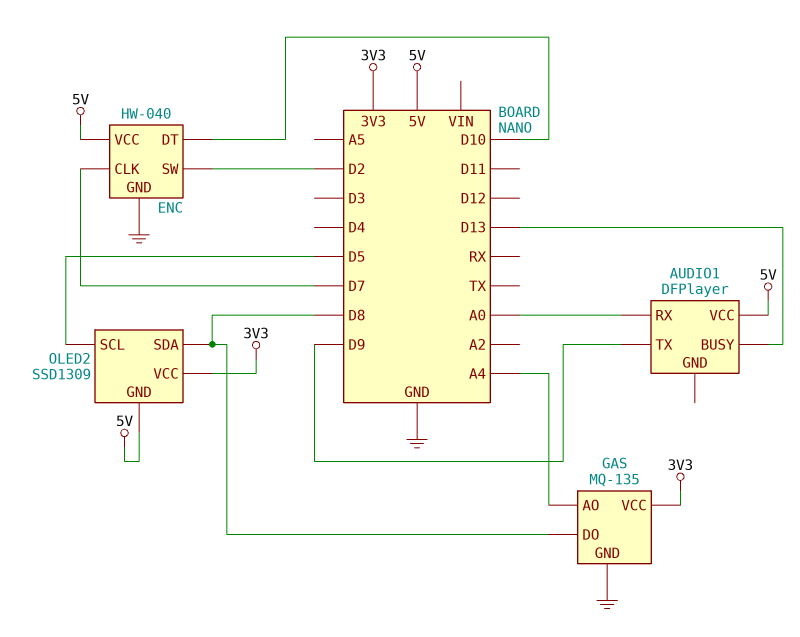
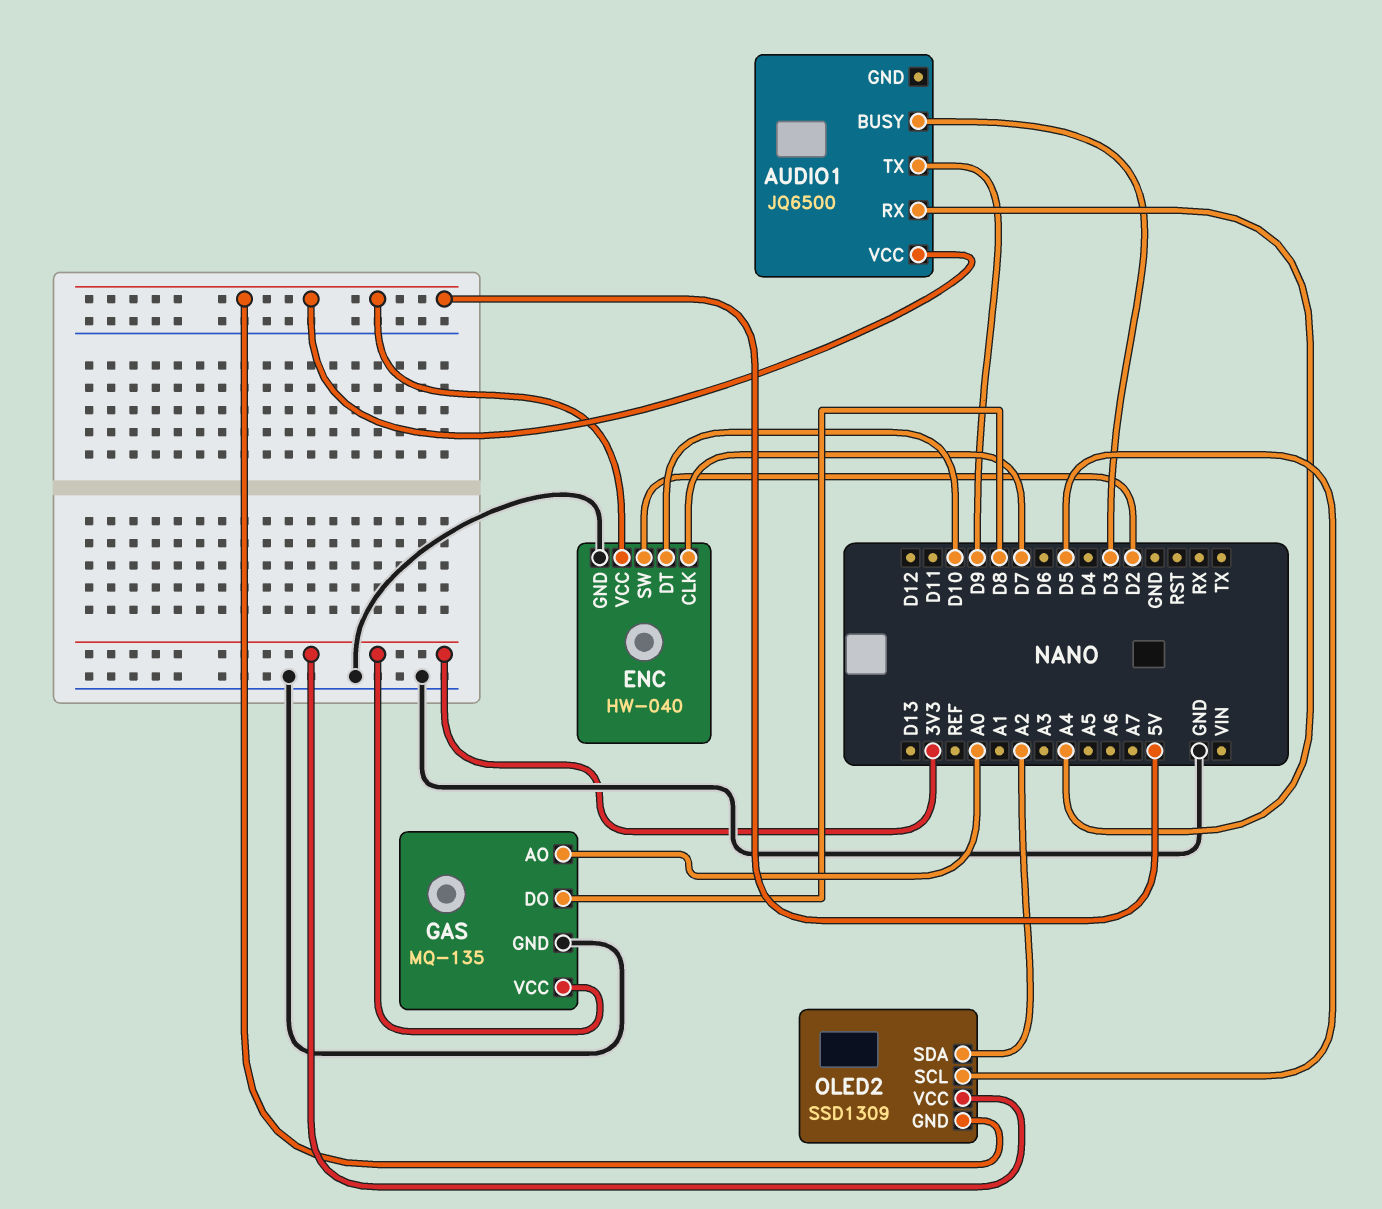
AUDIO1: DFPlayer -> JQ6500
AUDIO1 pin BUSY: D13 -> D3
AUDIO1 pin RX: A0 -> A4
GAS pin AO: A4 -> A0
OLED2 pin SDA: D8 -> A2

